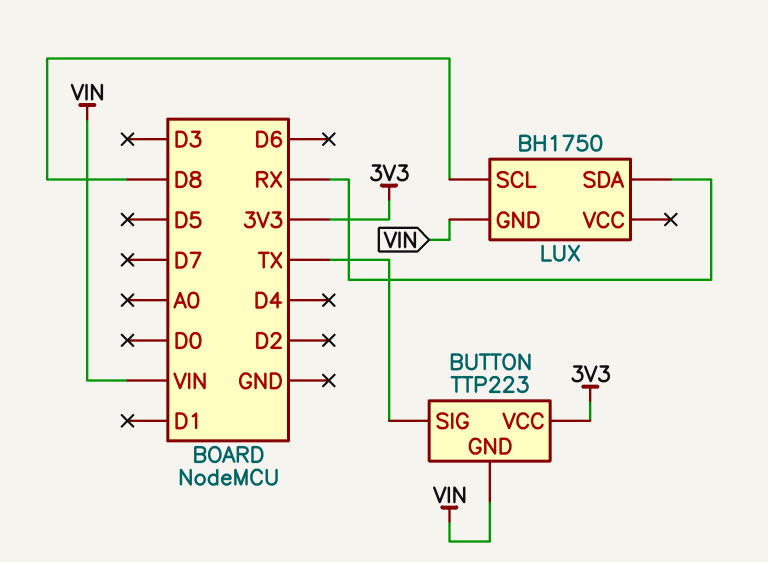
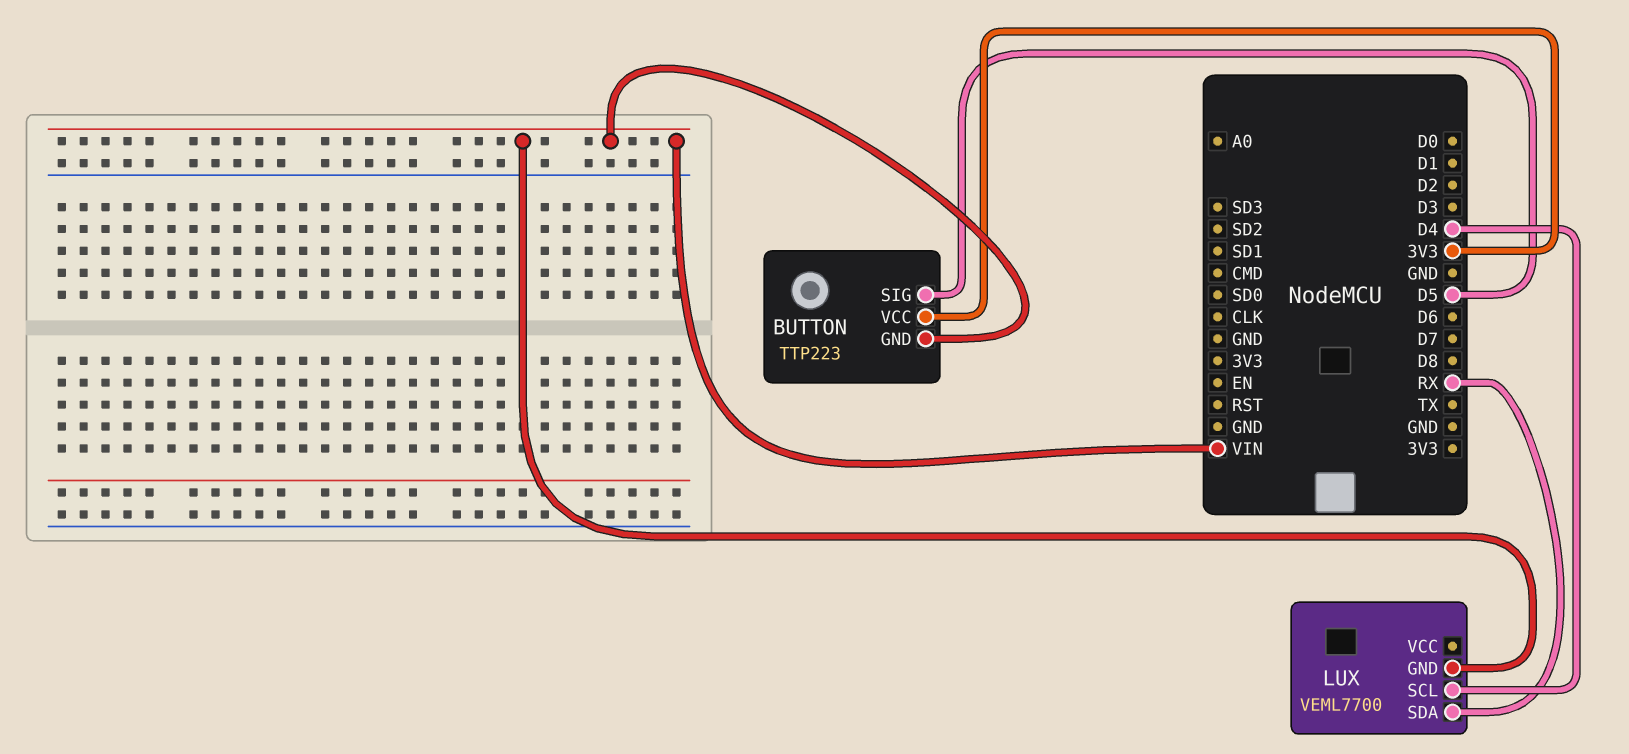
BUTTON pin SIG: TX -> D5
LUX: BH1750 -> VEML7700
LUX pin SCL: D8 -> D4

